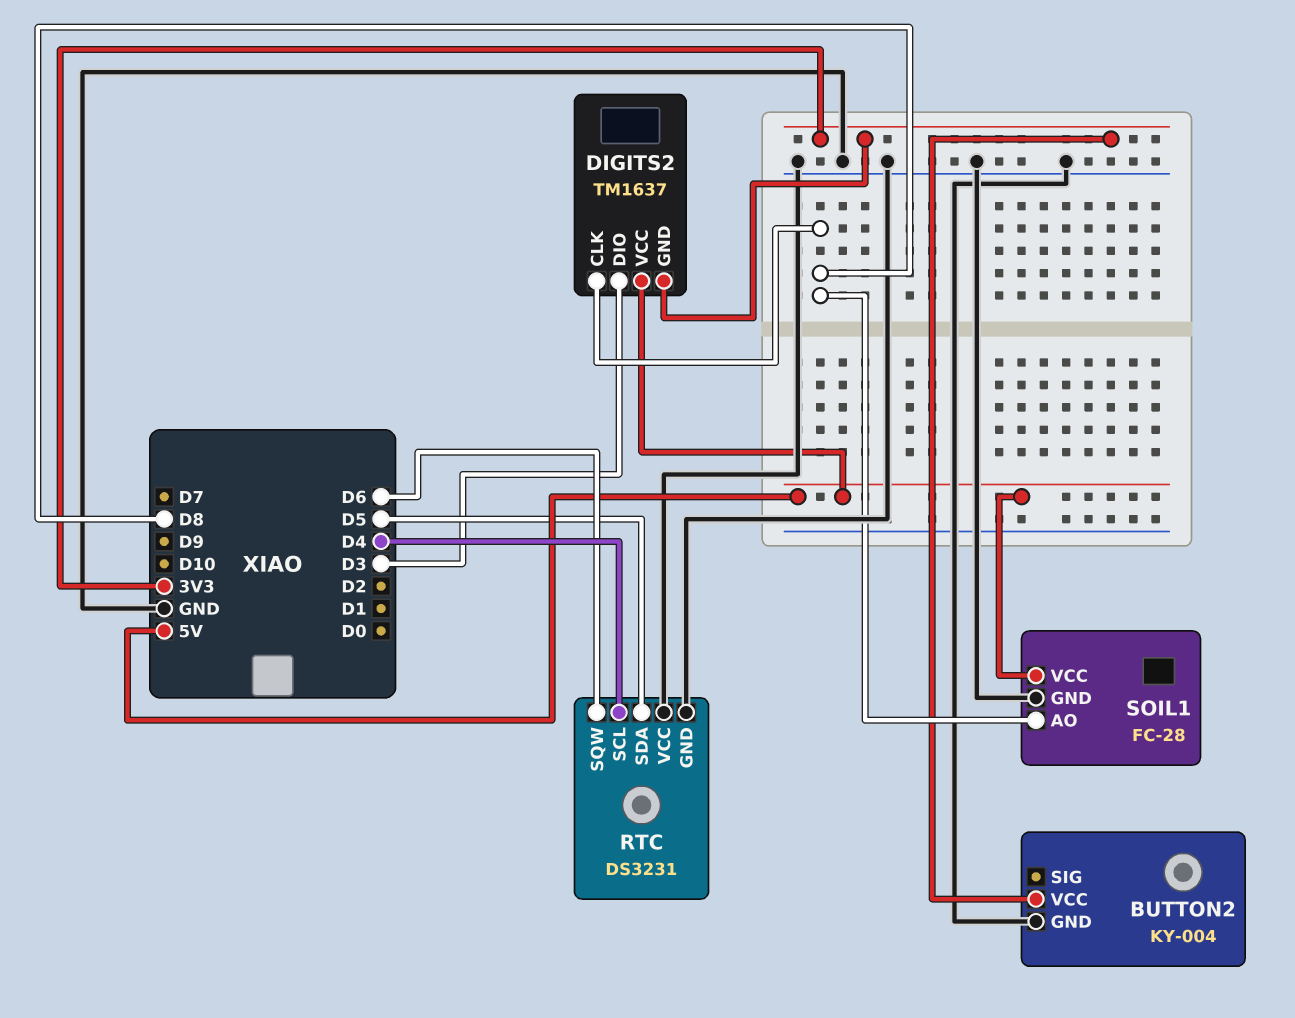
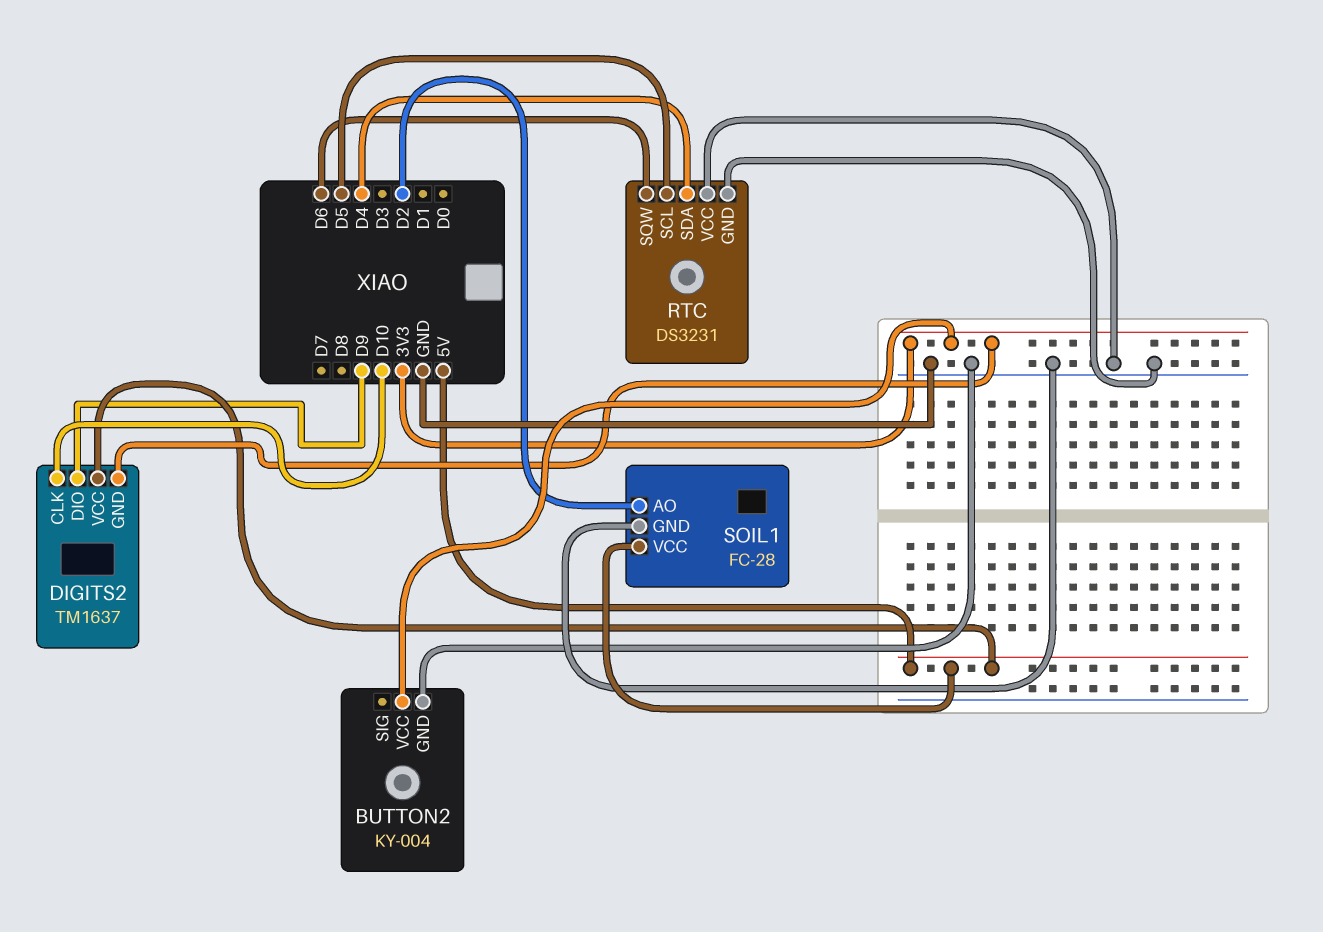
DIGITS2 pin CLK: D8 -> D10
DIGITS2 pin DIO: D3 -> D9
RTC pin SCL: D4 -> D5
RTC pin SDA: D5 -> D4
SOIL1 pin AO: D8 -> D2

